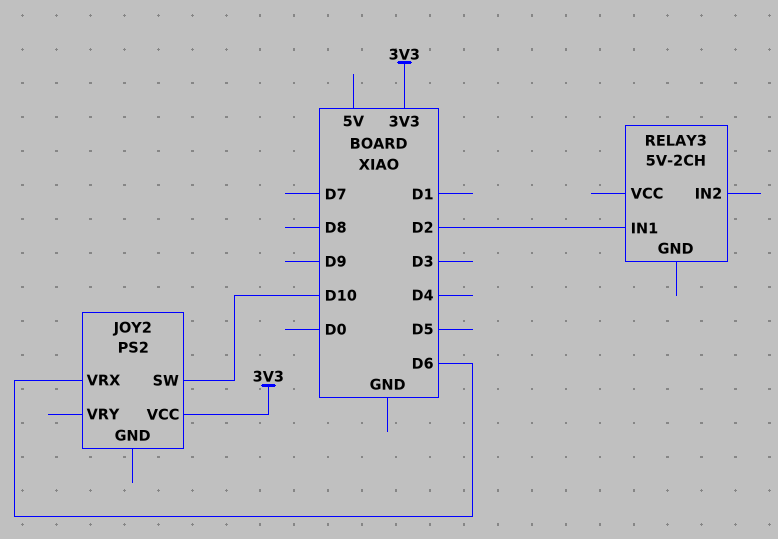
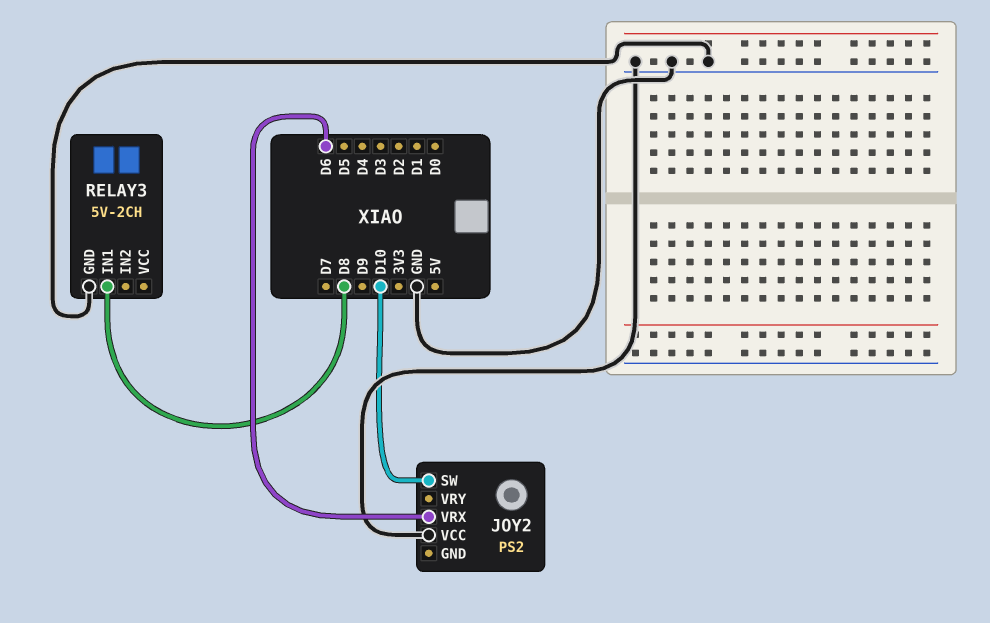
JOY2 pin VCC: 3V3 -> GND
RELAY3 pin GND: none -> GND
RELAY3 pin IN1: D2 -> D8

